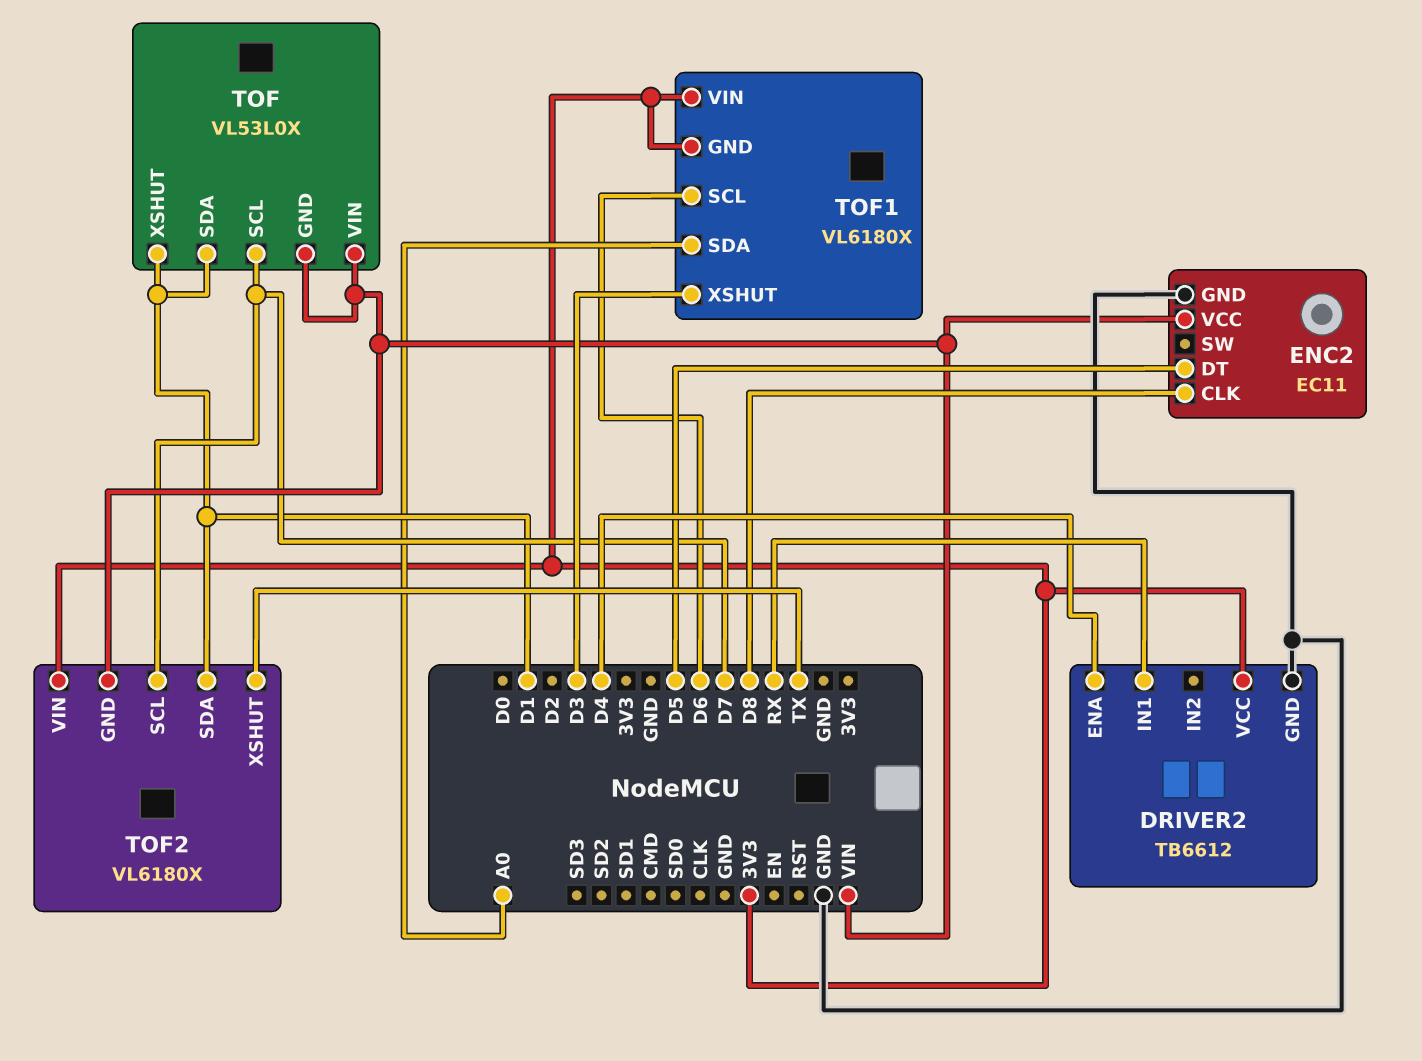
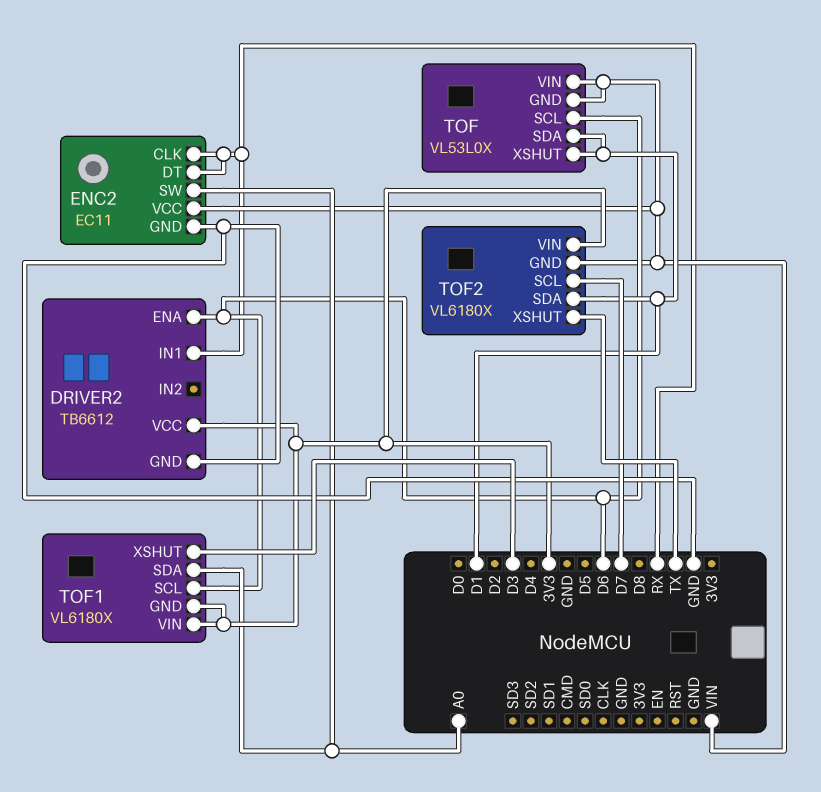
DRIVER2 pin ENA: D4 -> D6
ENC2 pin CLK: D8 -> RX
ENC2 pin DT: D5 -> RX
ENC2 pin SW: none -> A0
TOF pin SCL: D7 -> D6

